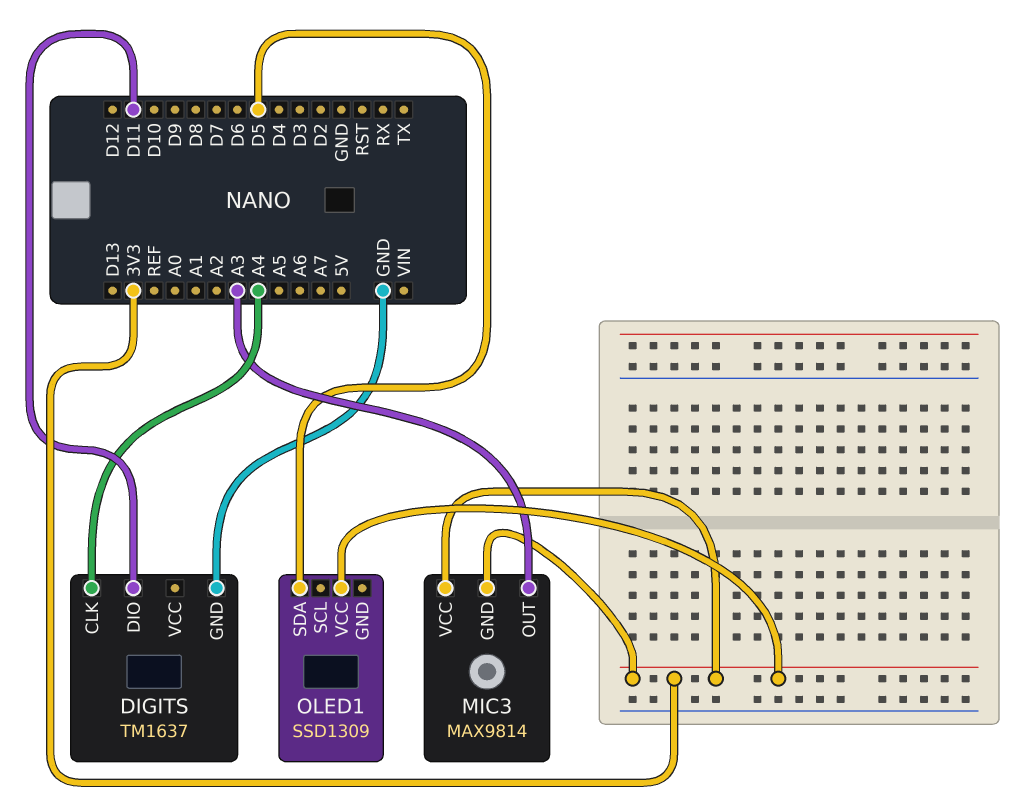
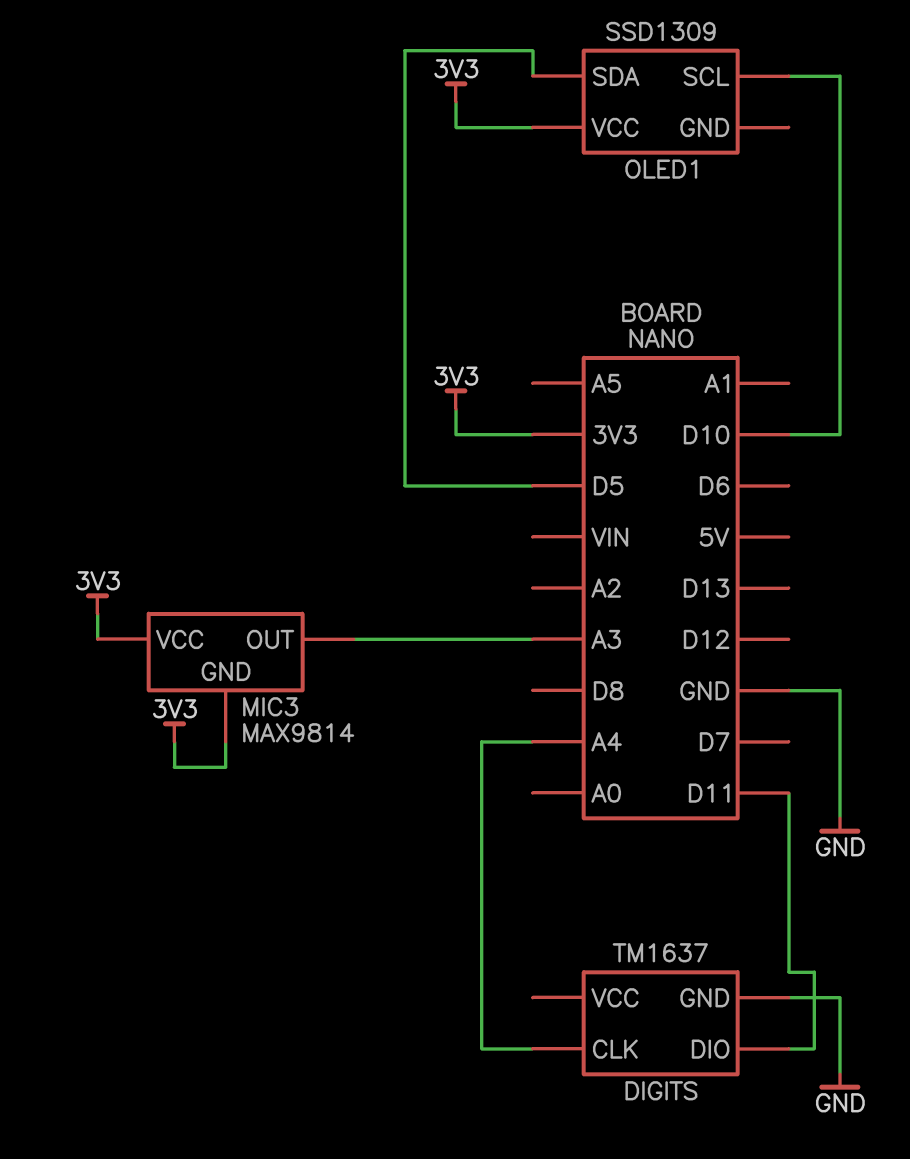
OLED1 pin SCL: none -> D10

